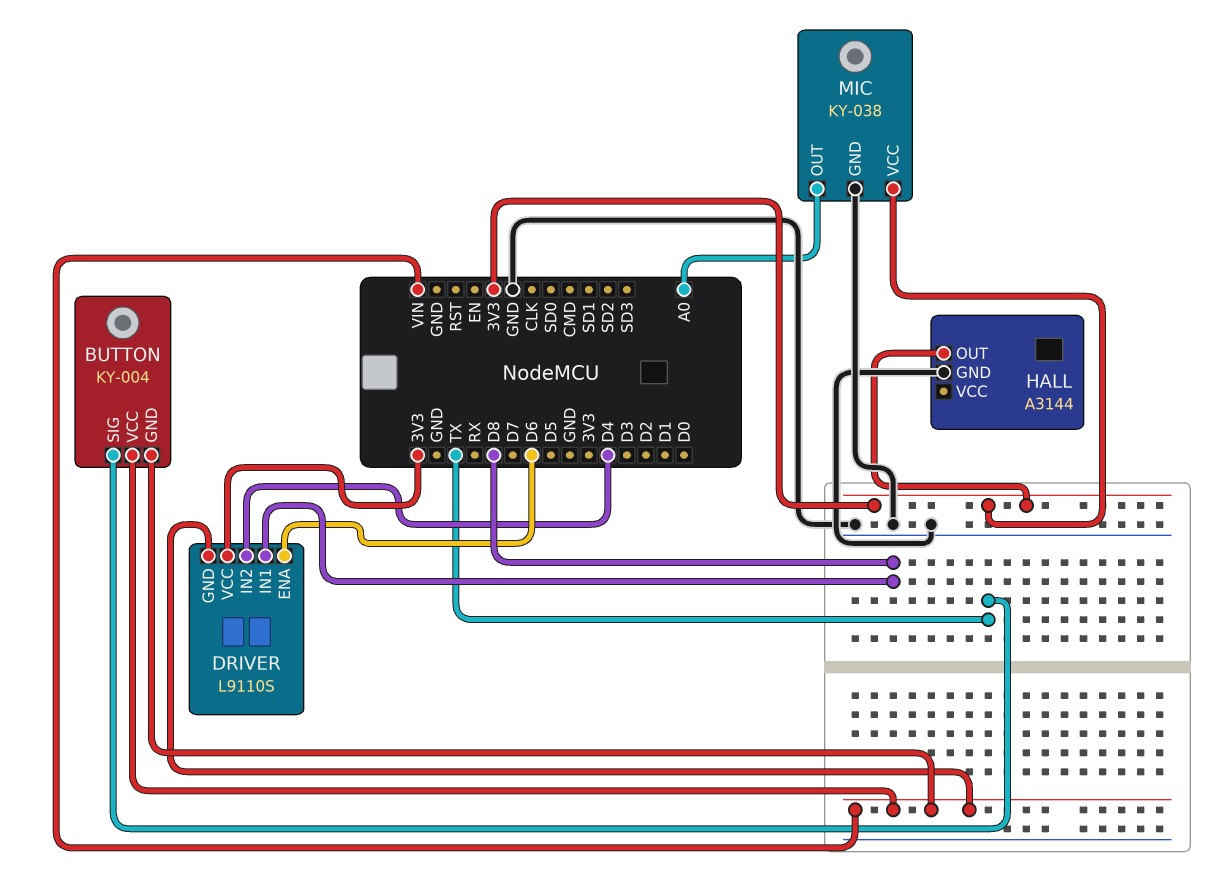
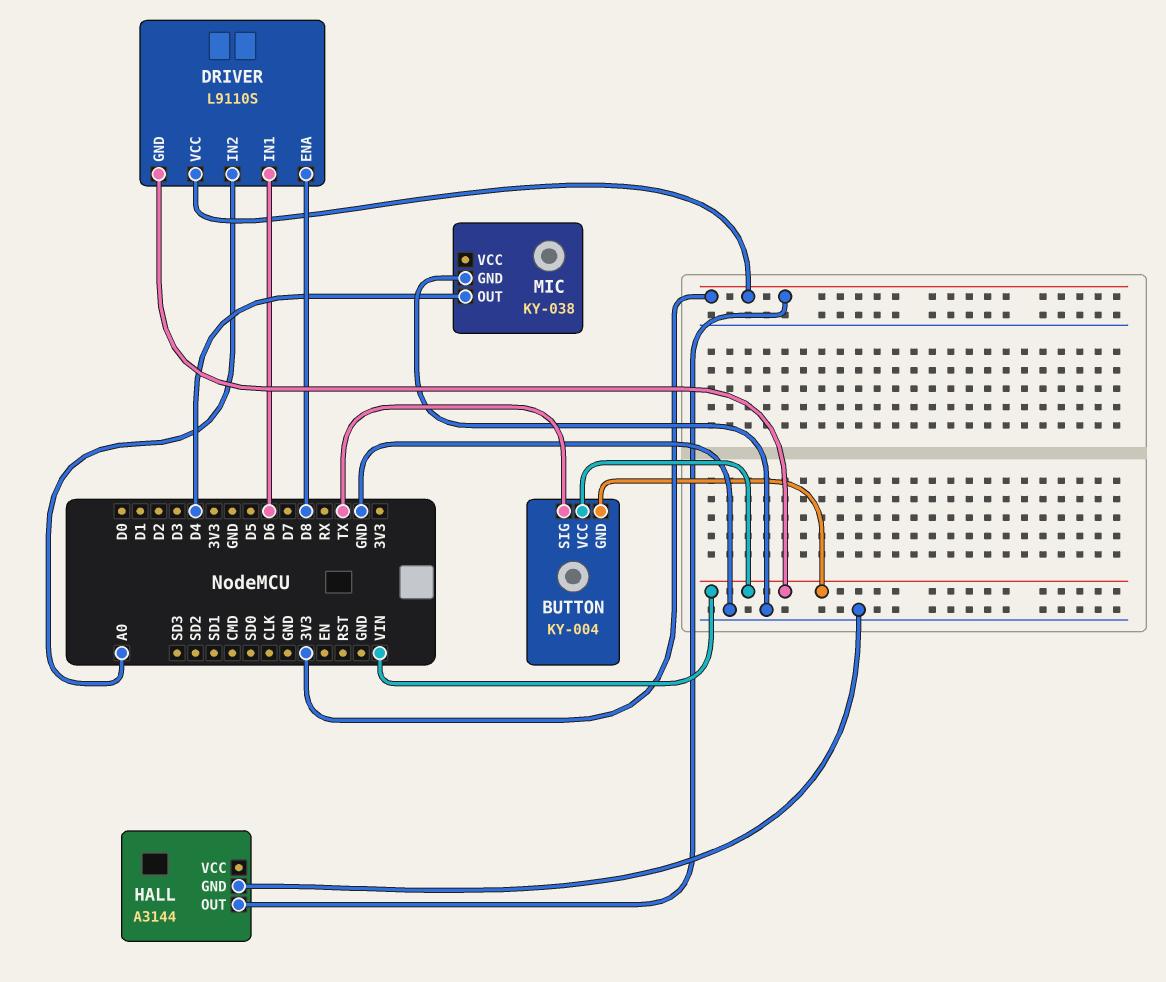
DRIVER pin ENA: D6 -> D8
DRIVER pin IN1: D8 -> D6
DRIVER pin IN2: D4 -> A0
MIC pin OUT: A0 -> D4
MIC pin VCC: 3V3 -> none

